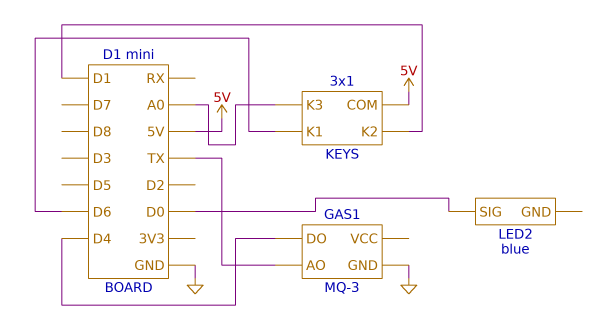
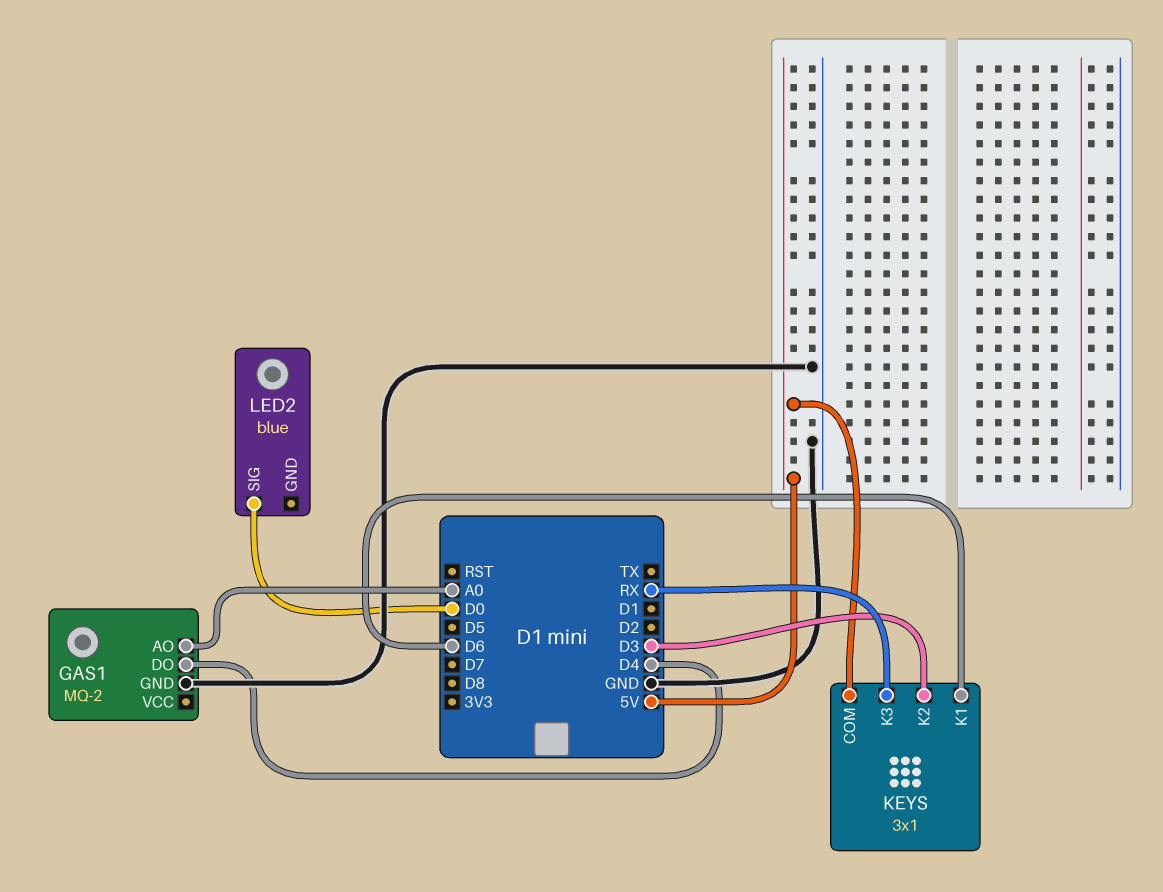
GAS1: MQ-3 -> MQ-2
GAS1 pin AO: TX -> A0
KEYS pin K2: D1 -> D3
KEYS pin K3: A0 -> RX

